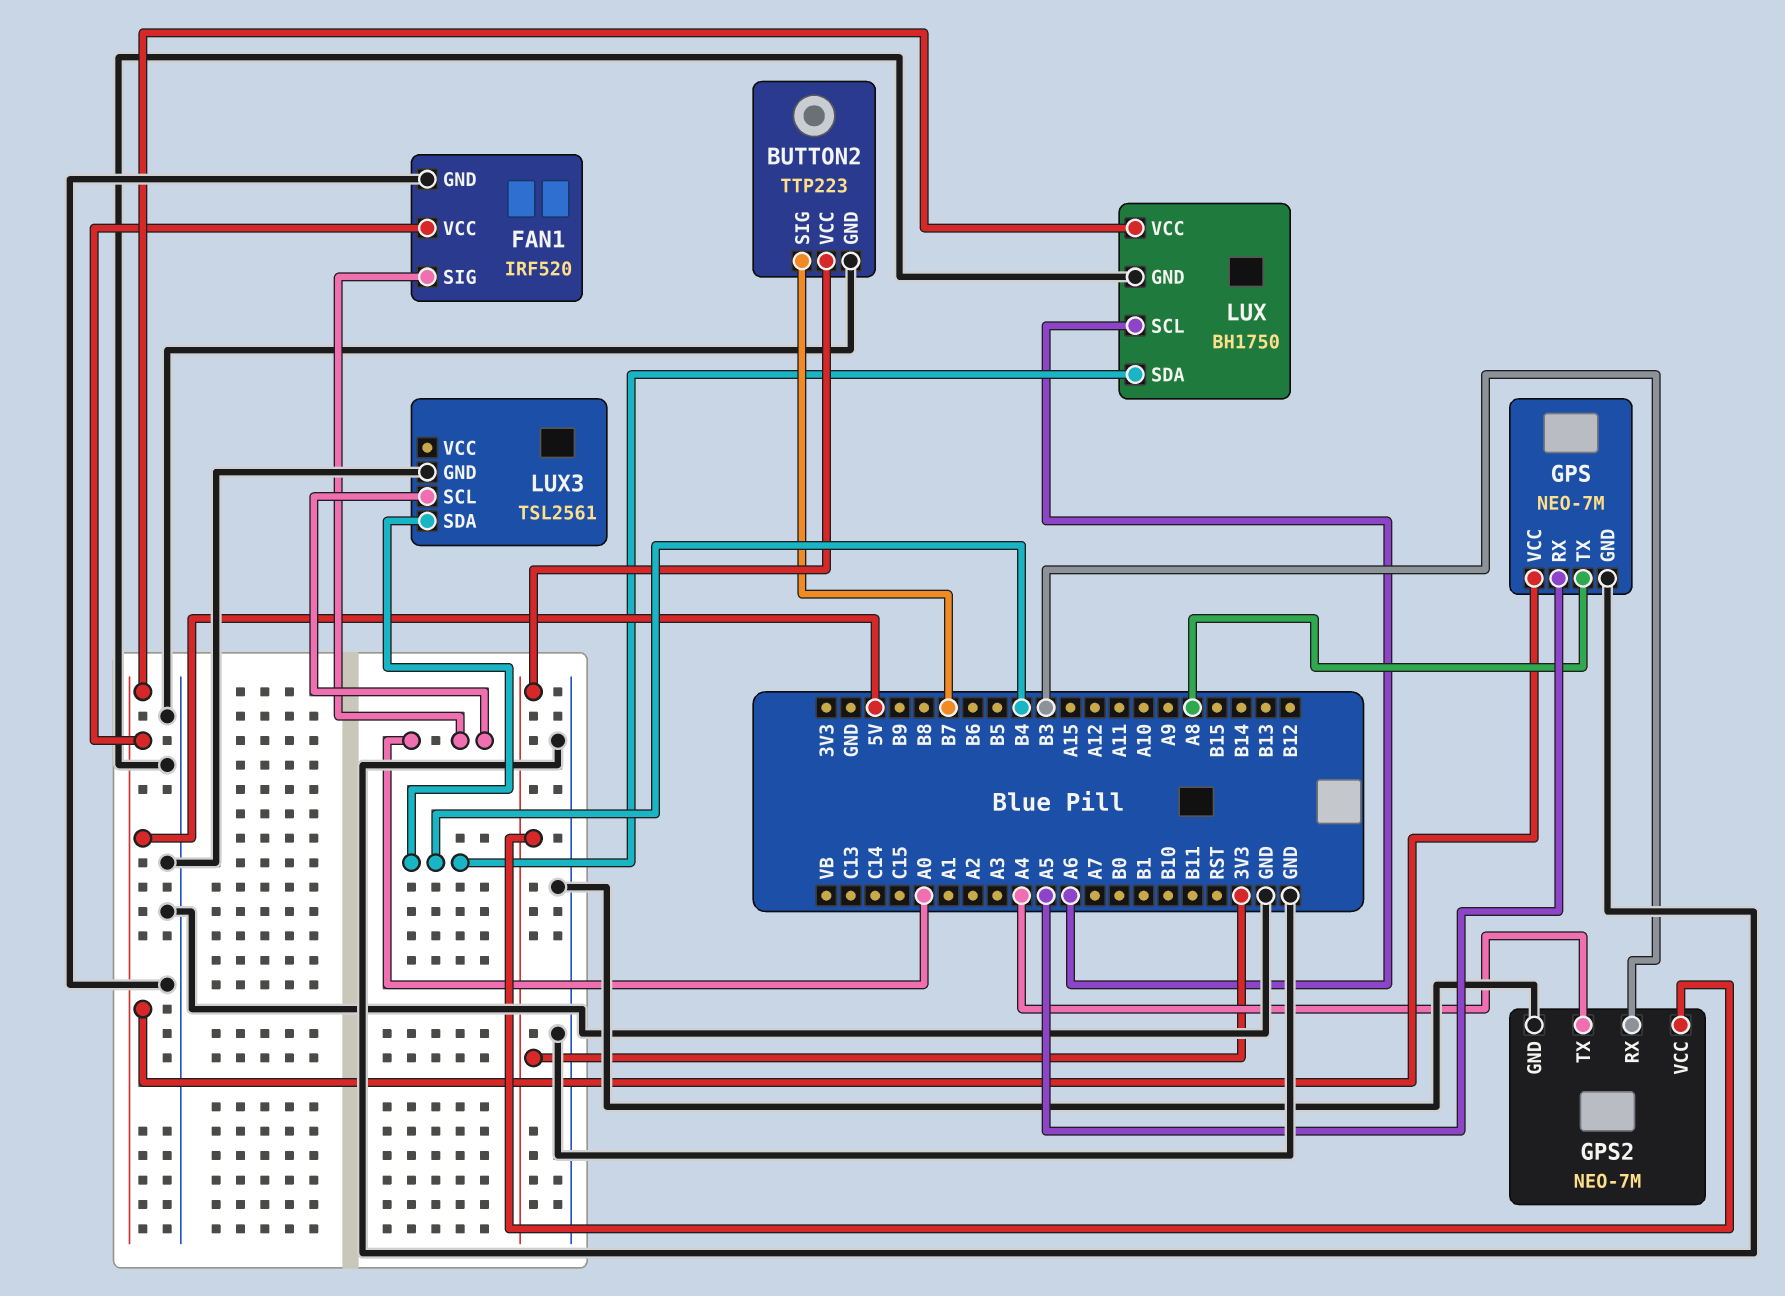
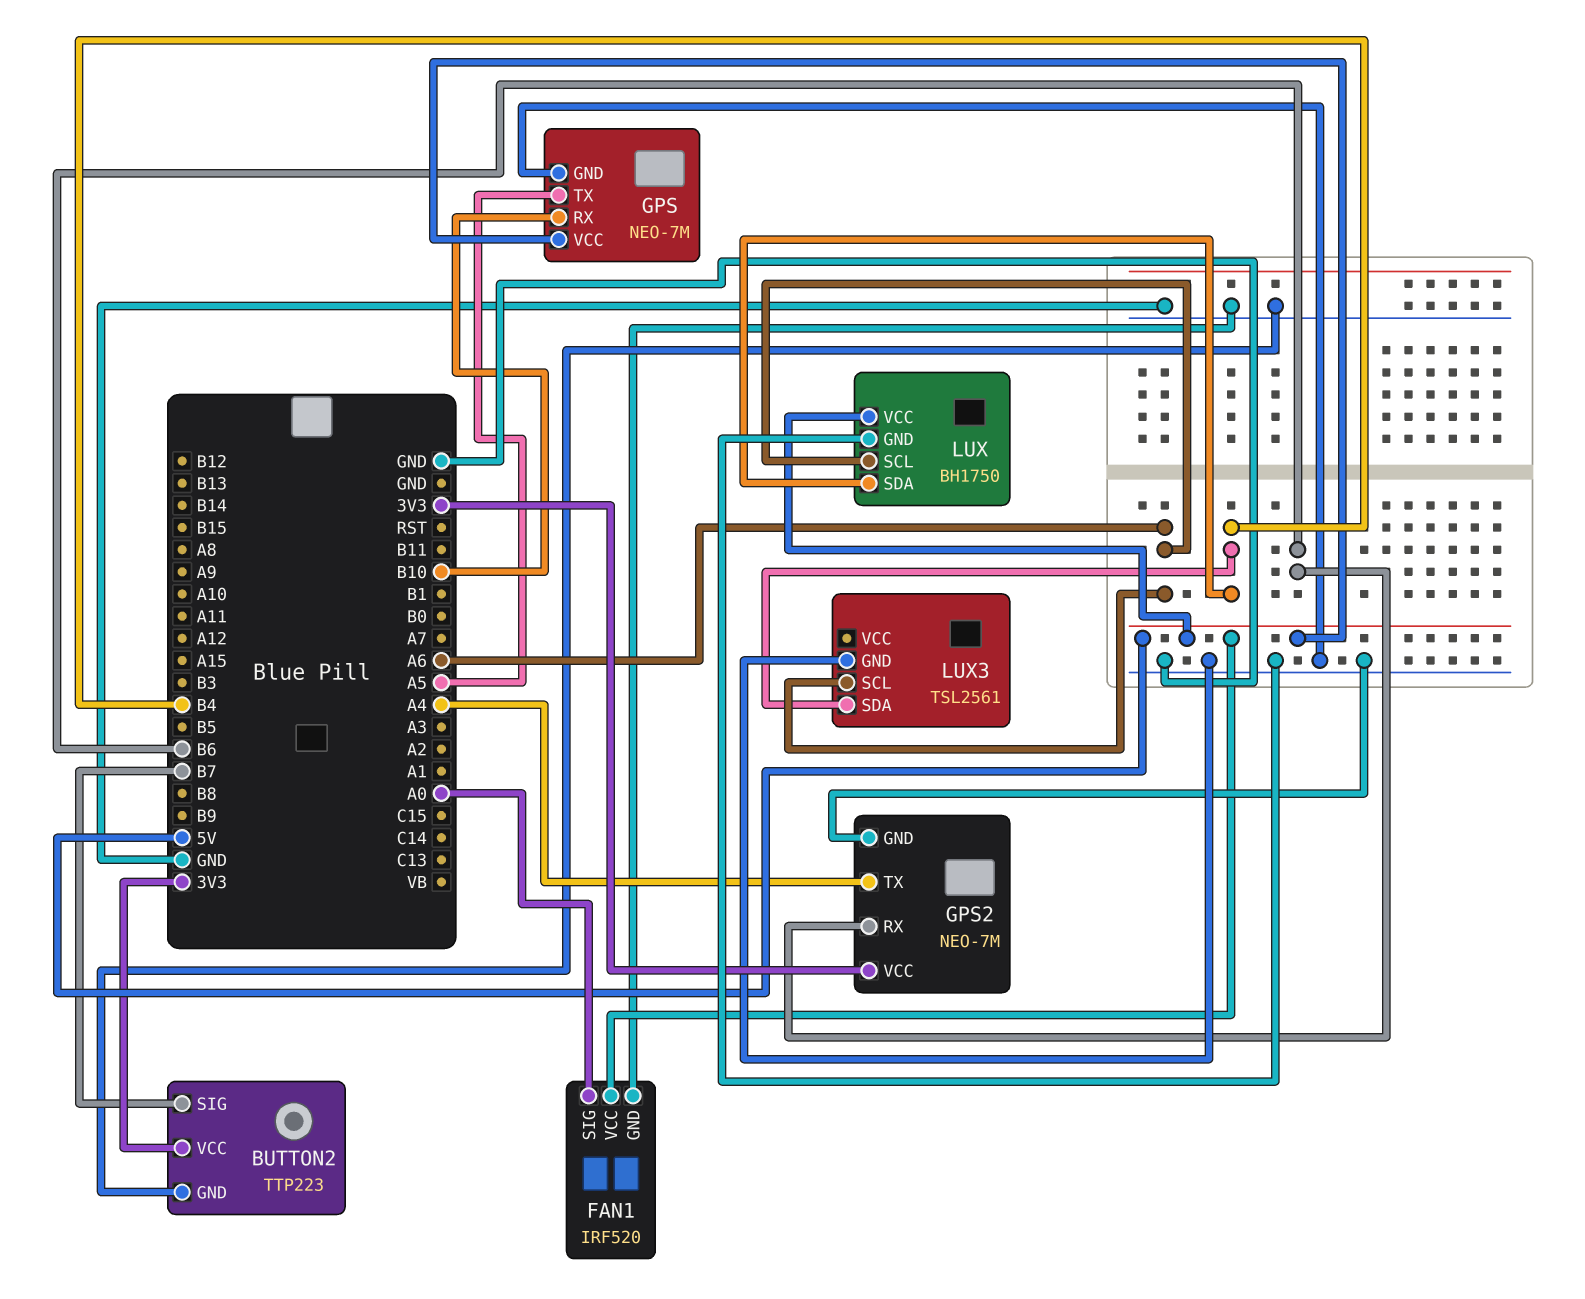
GPS pin RX: A5 -> B10
GPS pin TX: A8 -> A5
GPS2 pin RX: B3 -> B6
LUX3 pin SCL: A0 -> A6

